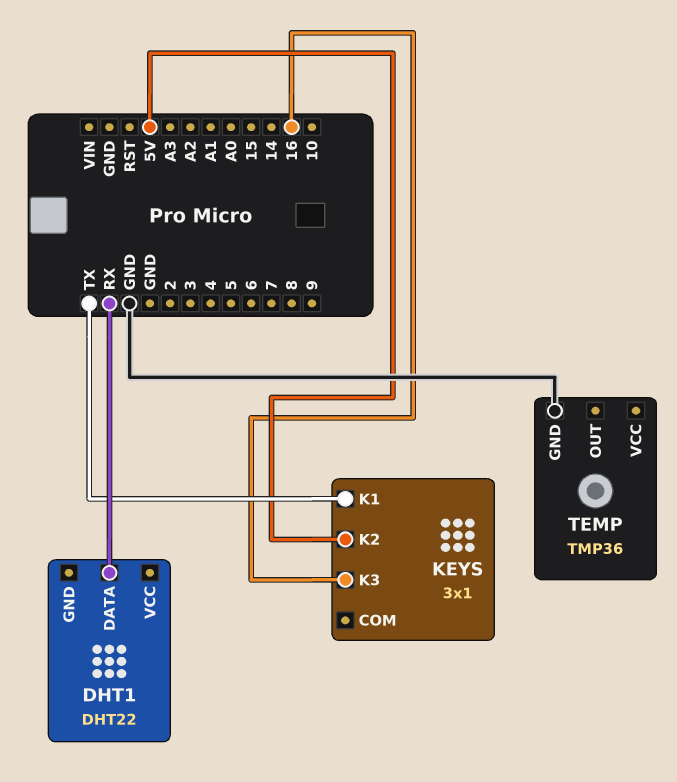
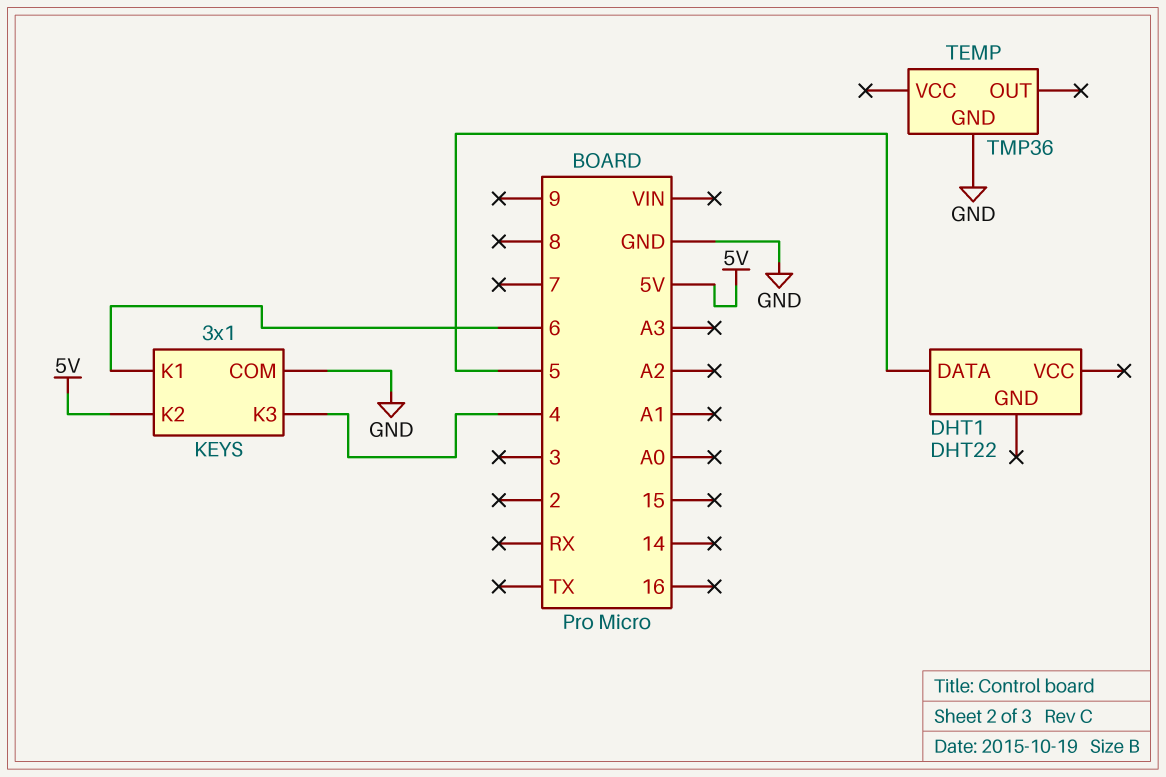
DHT1 pin DATA: RX -> 5
KEYS pin COM: none -> GND
KEYS pin K1: TX -> 6
KEYS pin K3: 16 -> 4

